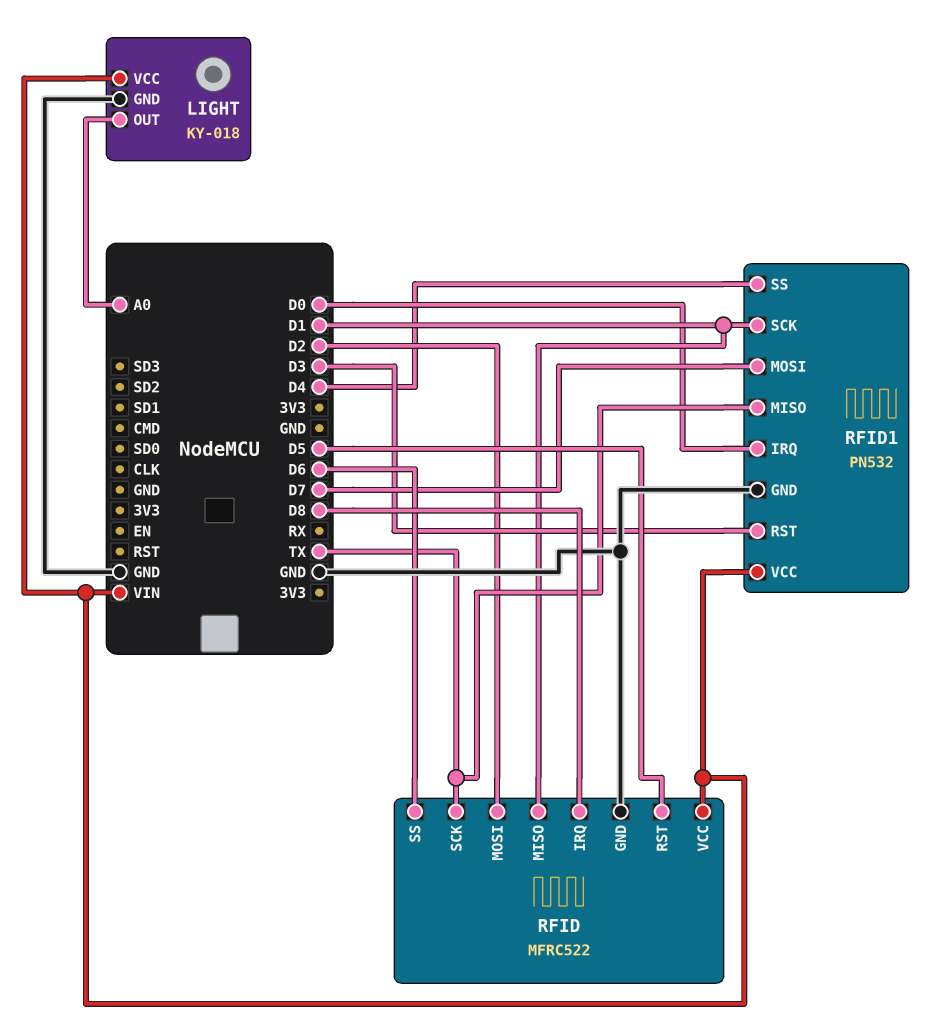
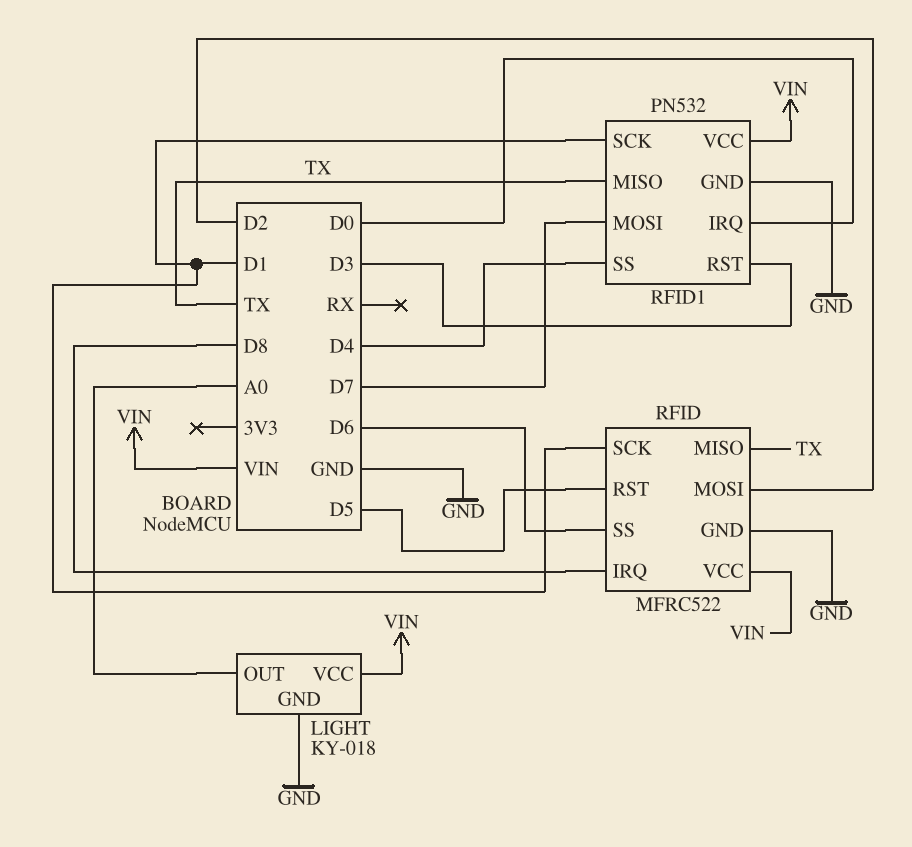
RFID pin MISO: D1 -> TX
RFID pin SCK: TX -> D1

